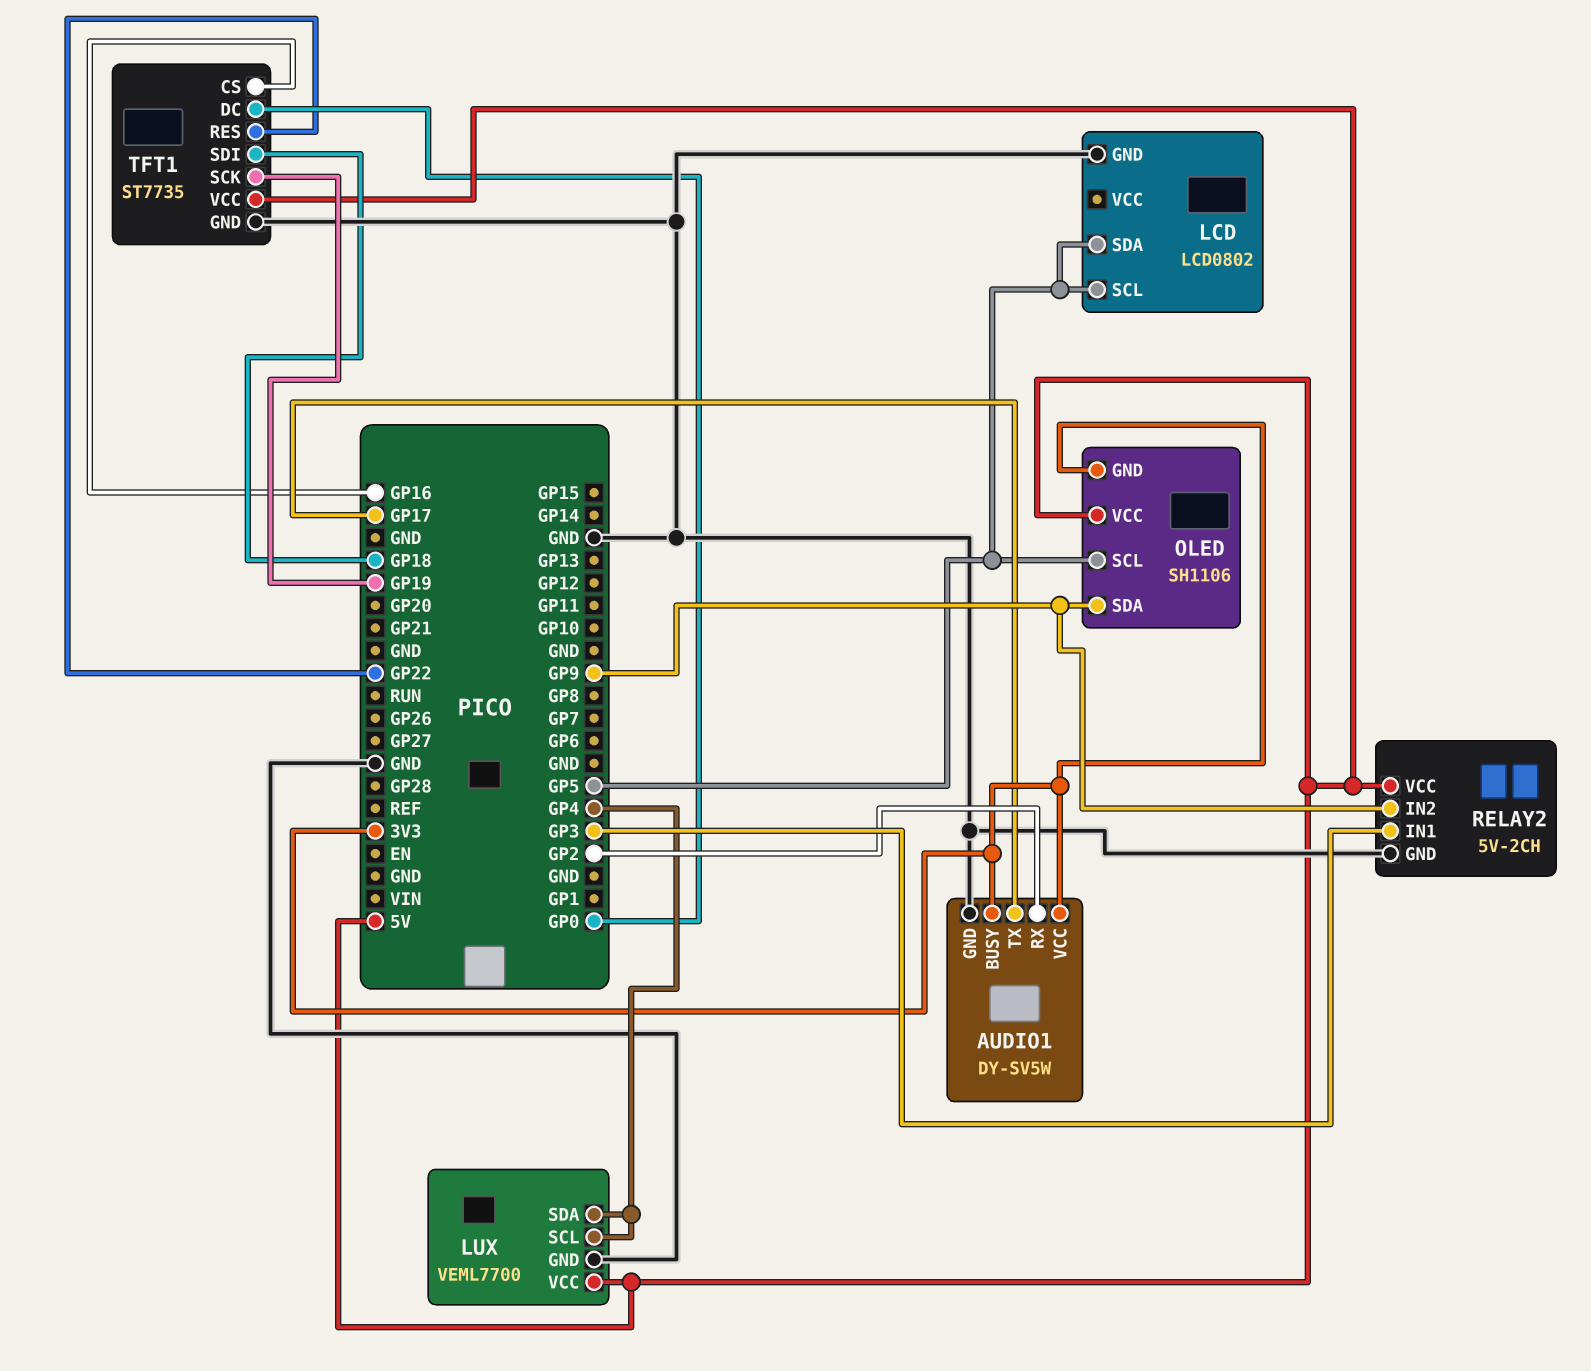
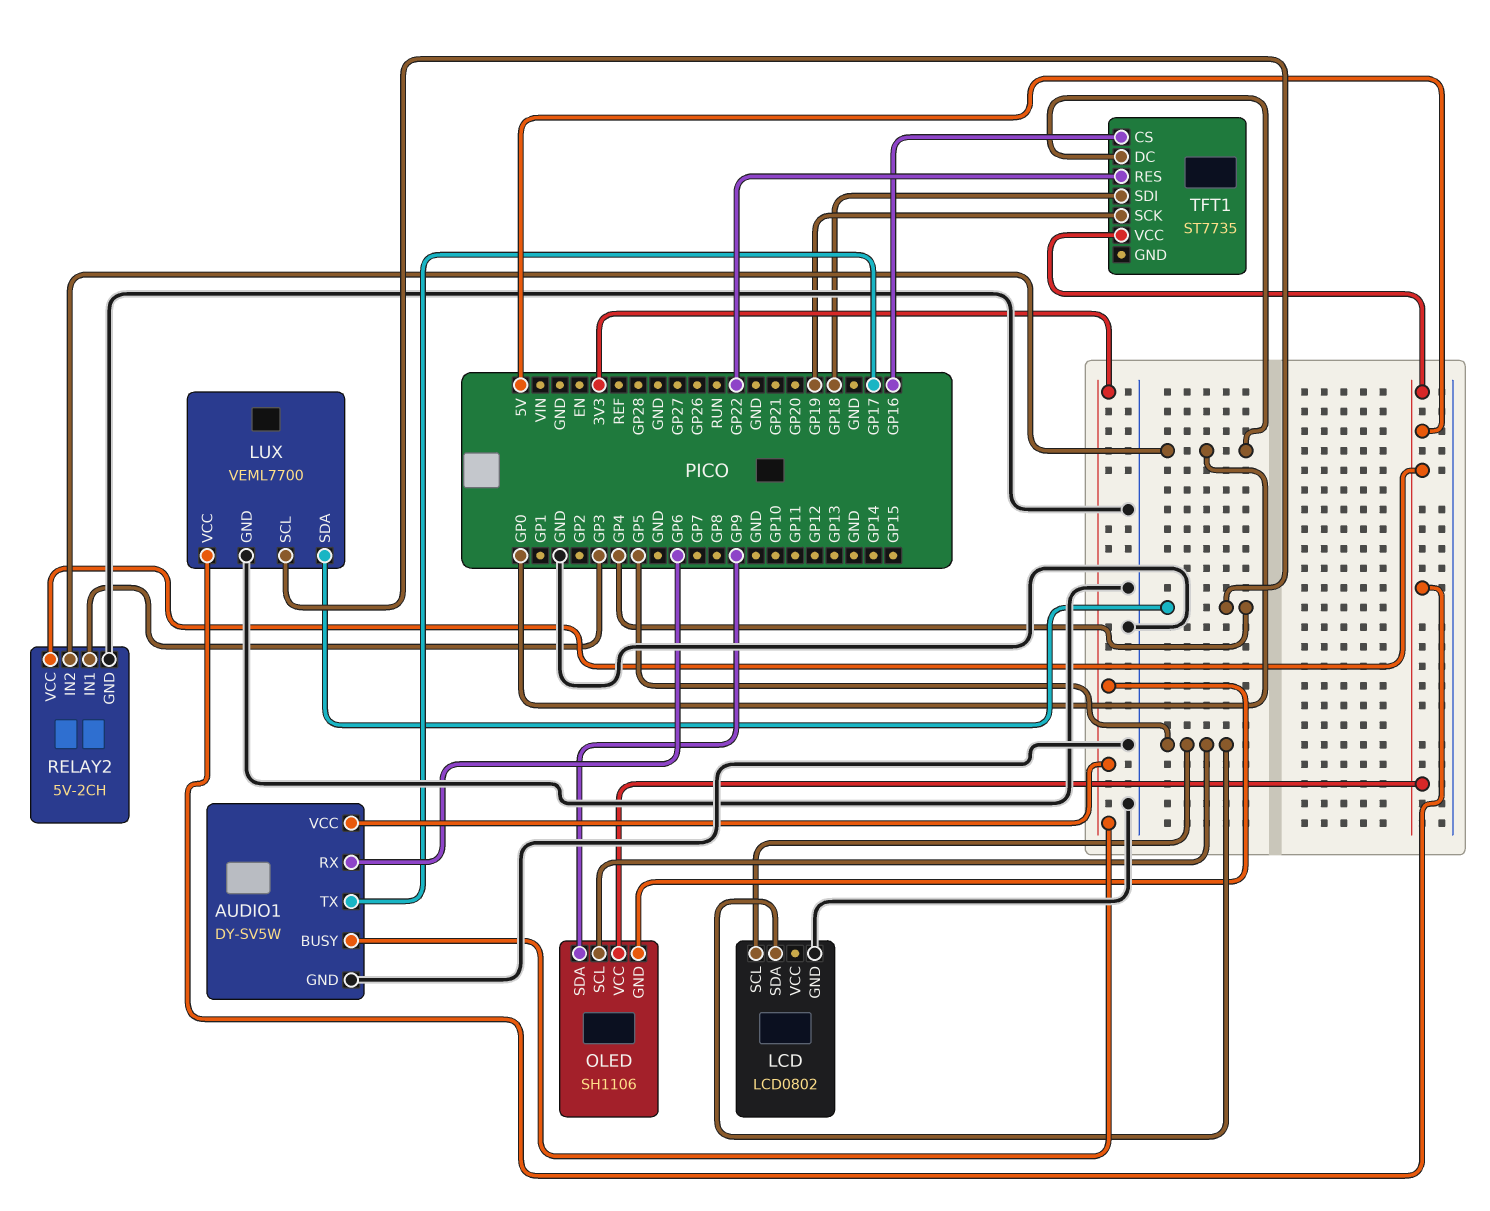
AUDIO1 pin RX: GP2 -> GP6
RELAY2 pin IN2: GP9 -> GP0
TFT1 pin GND: GND -> none

